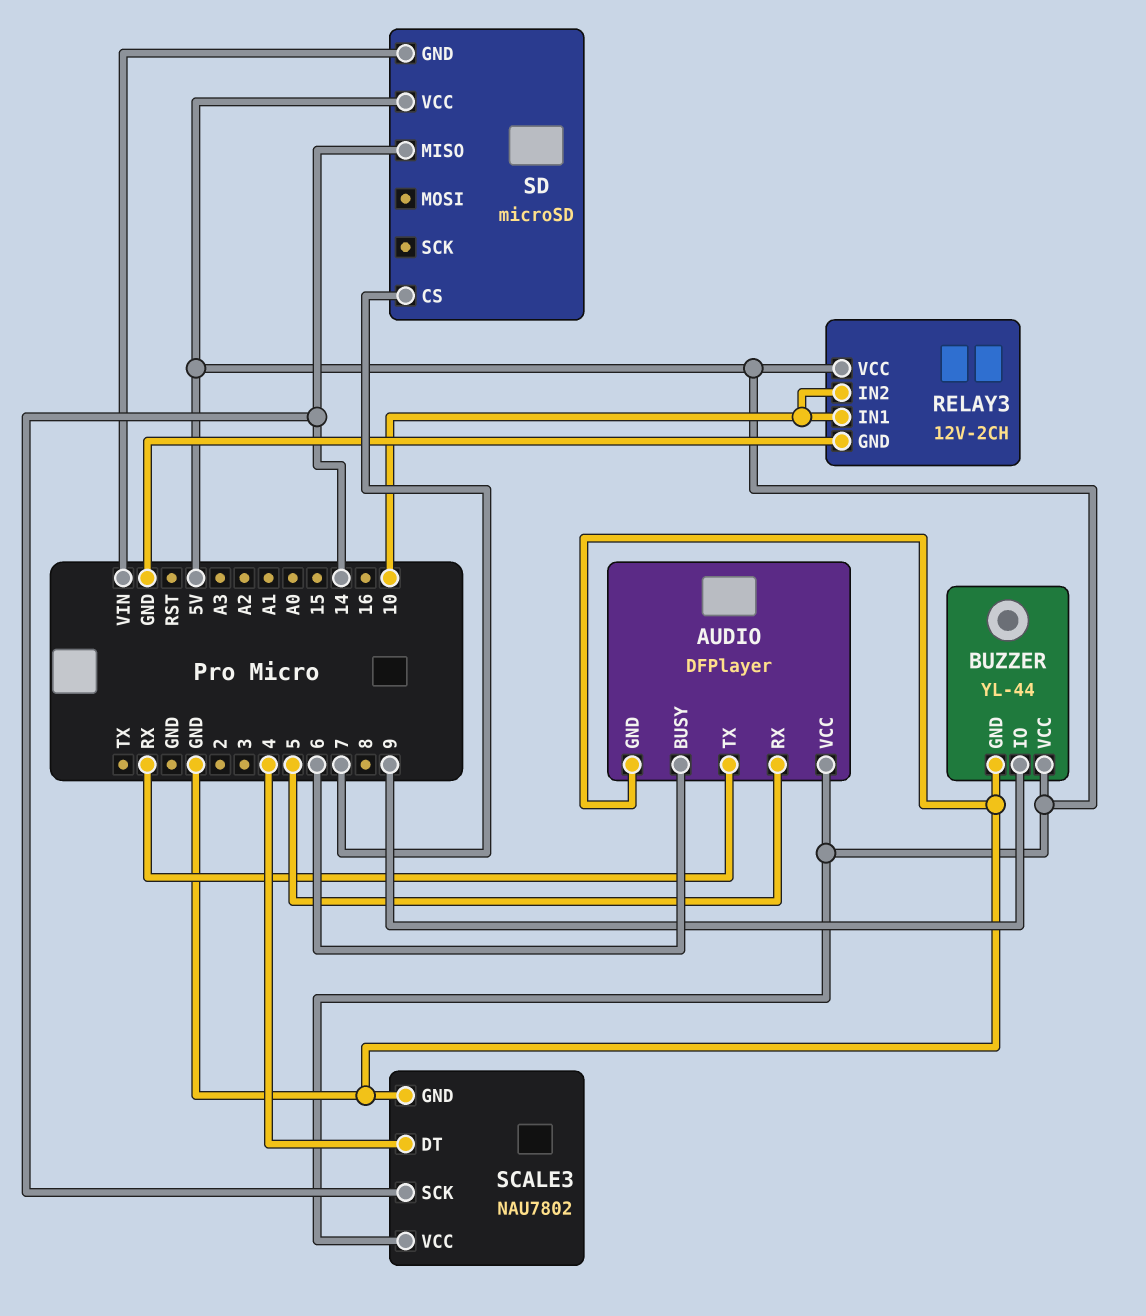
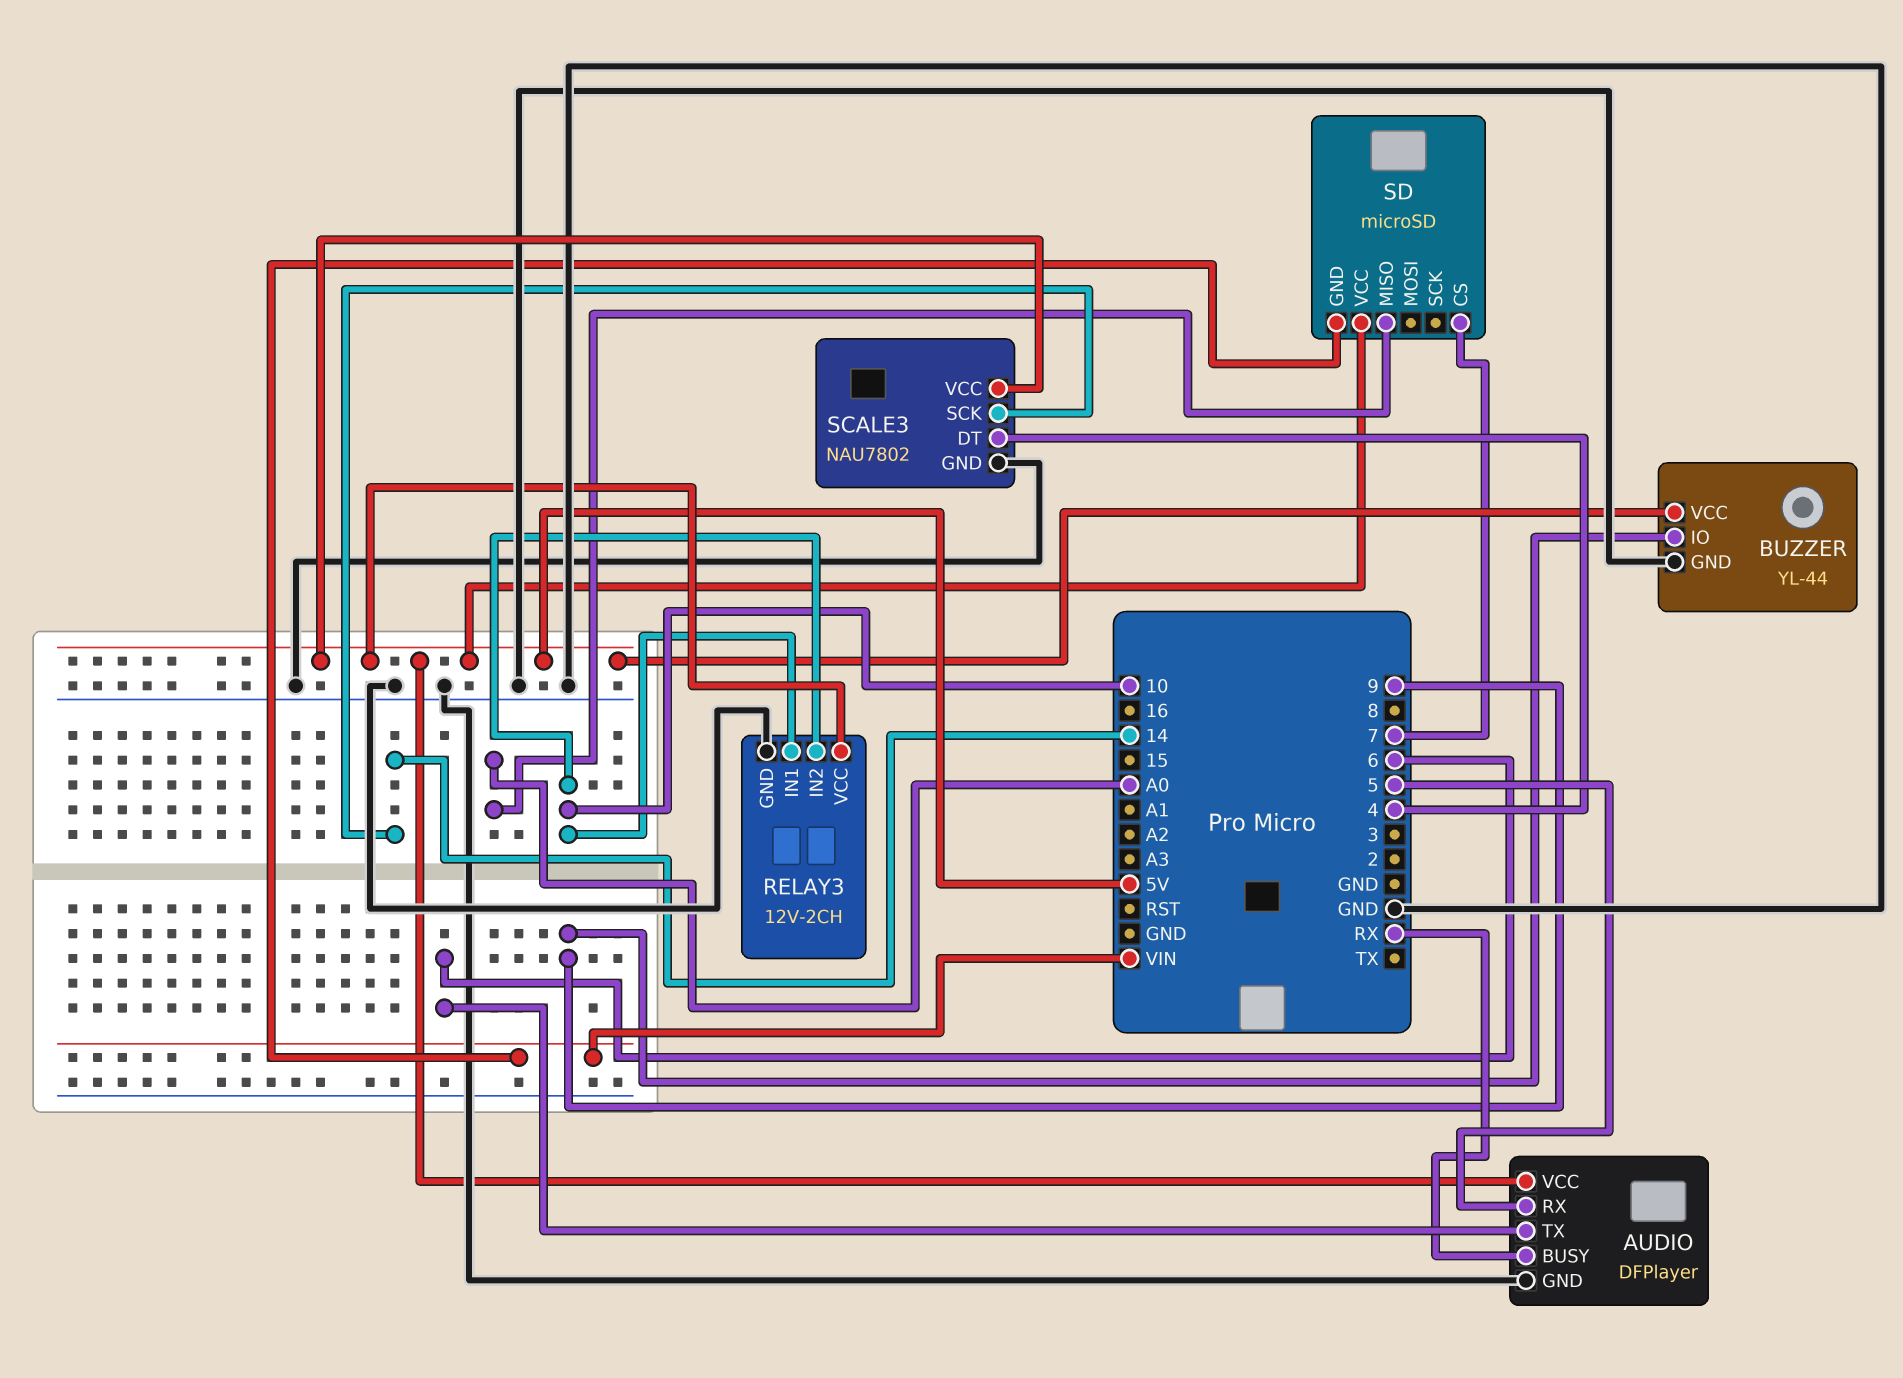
AUDIO pin BUSY: 6 -> RX
AUDIO pin TX: RX -> 6
SD pin MISO: 14 -> A0

